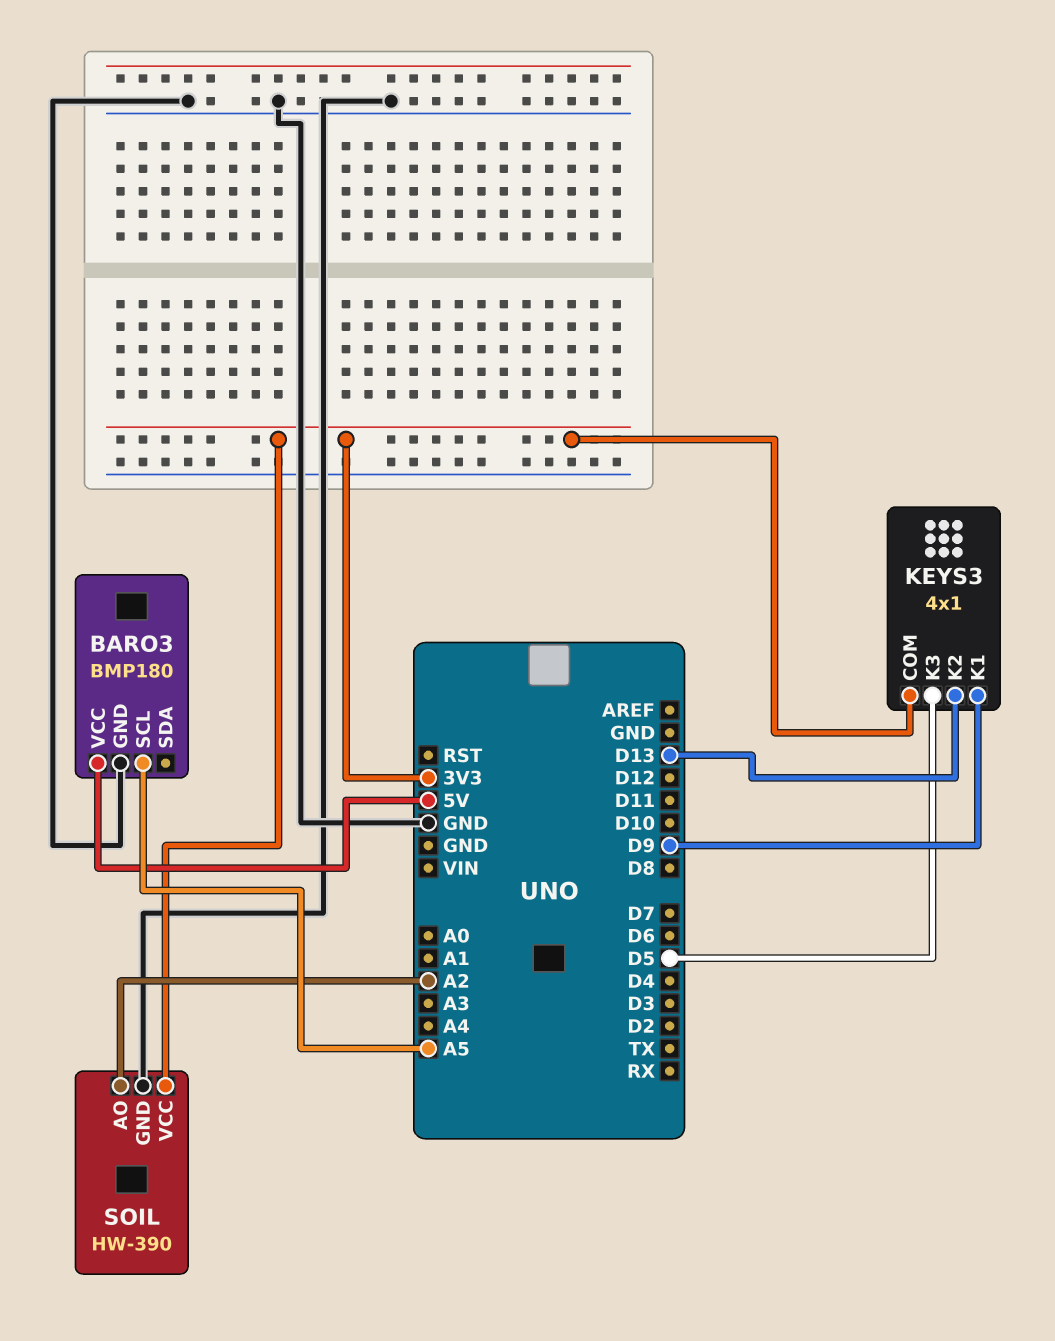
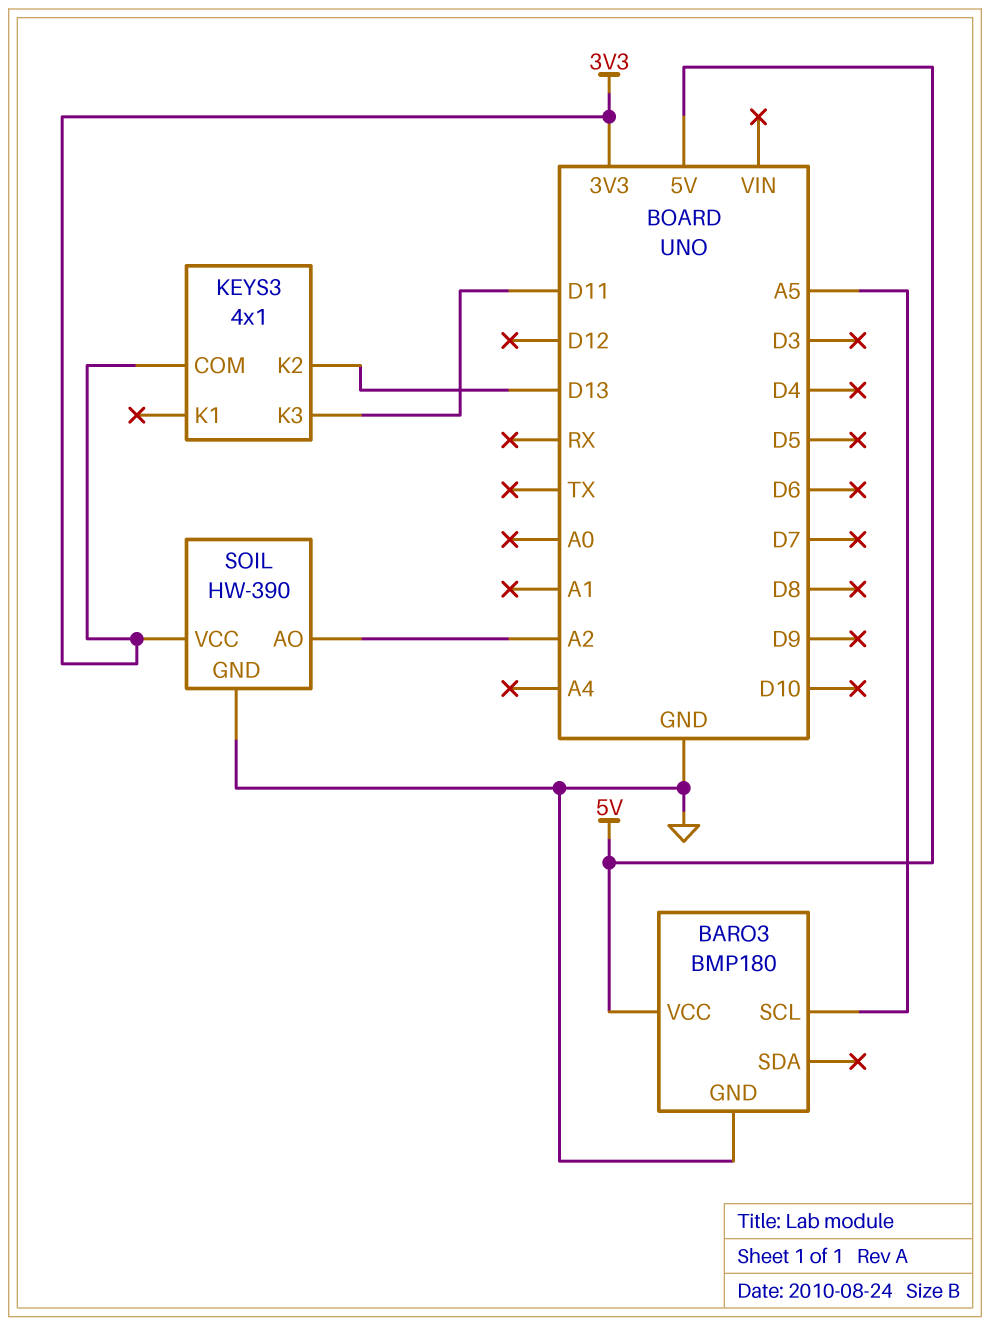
KEYS3 pin K1: D9 -> none
KEYS3 pin K3: D5 -> D11

